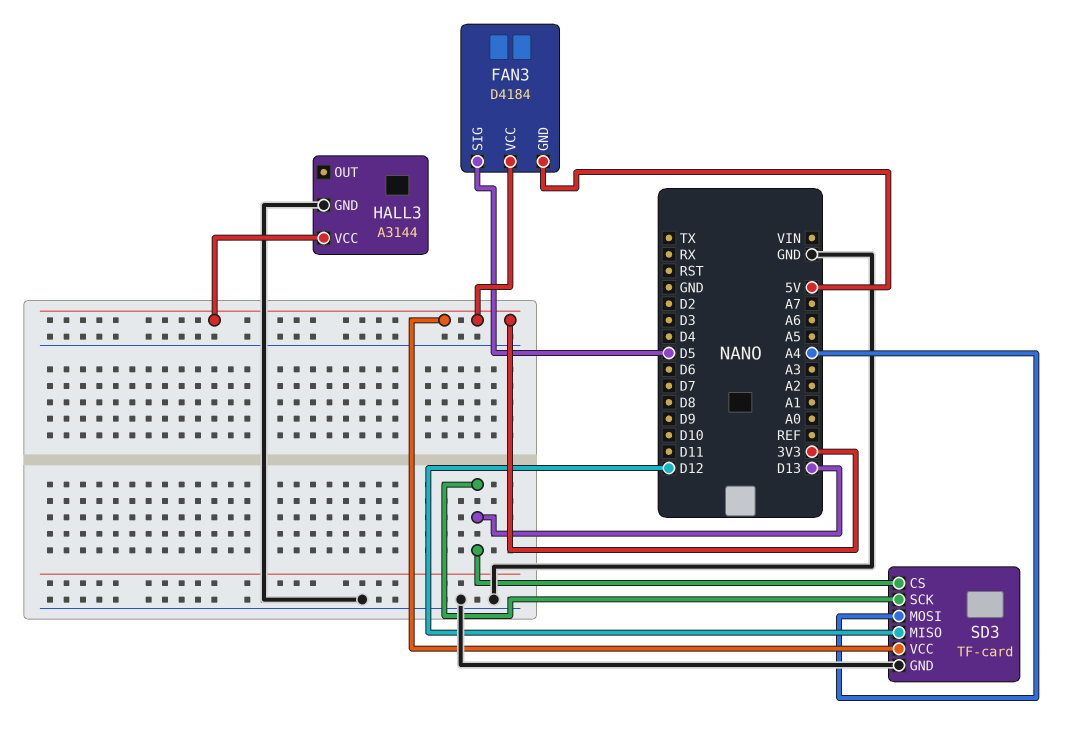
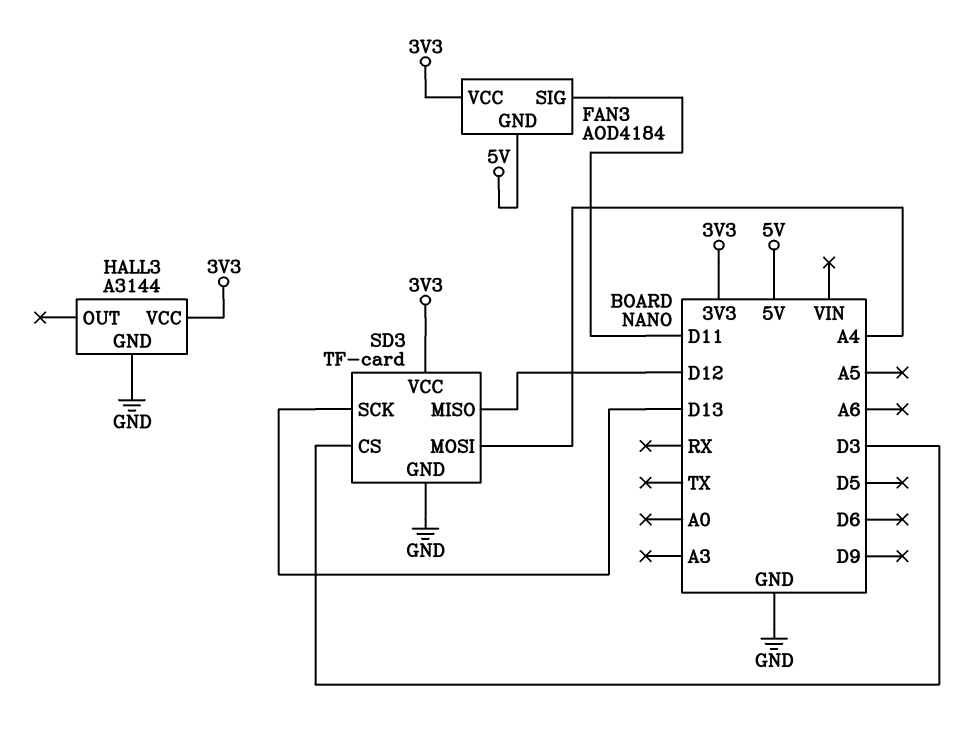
FAN3: D4184 -> AOD4184
FAN3 pin SIG: D5 -> D11
SD3 pin CS: D13 -> D3

